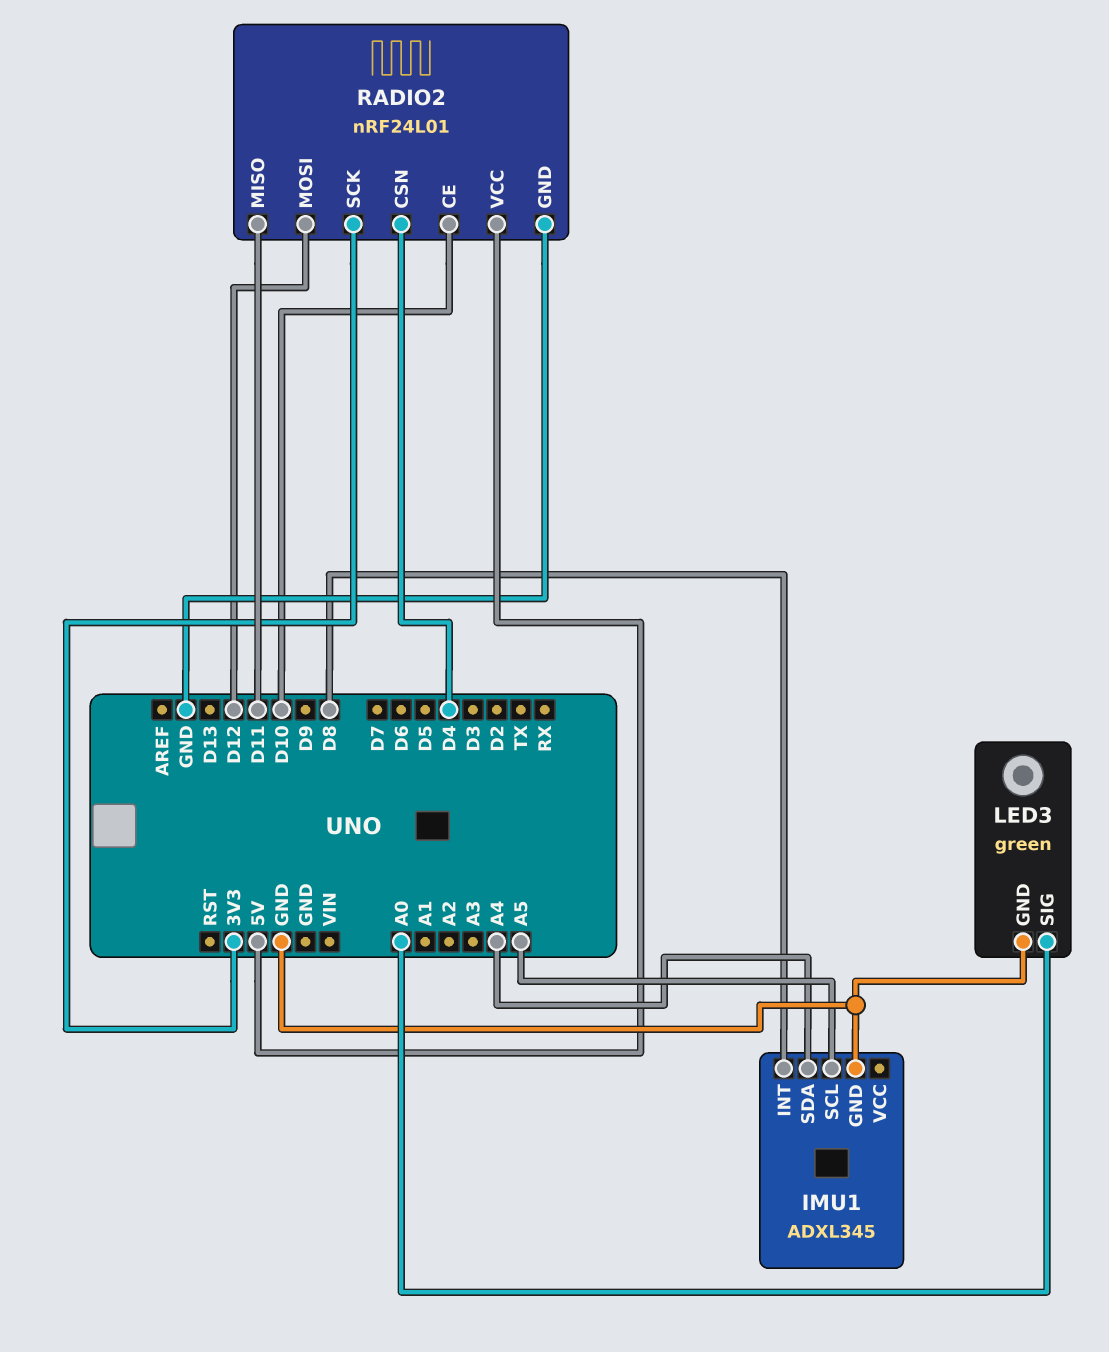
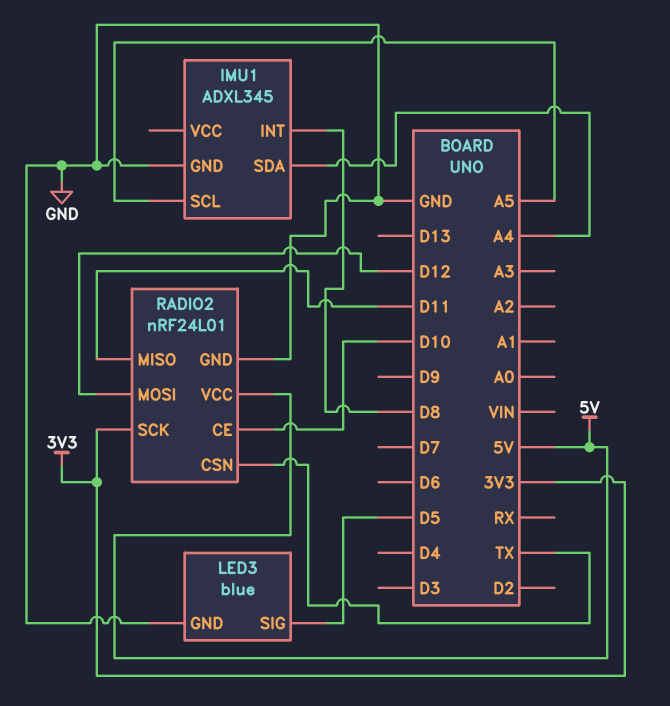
LED3: green -> blue
LED3 pin SIG: A0 -> D5
RADIO2 pin CSN: D4 -> TX

